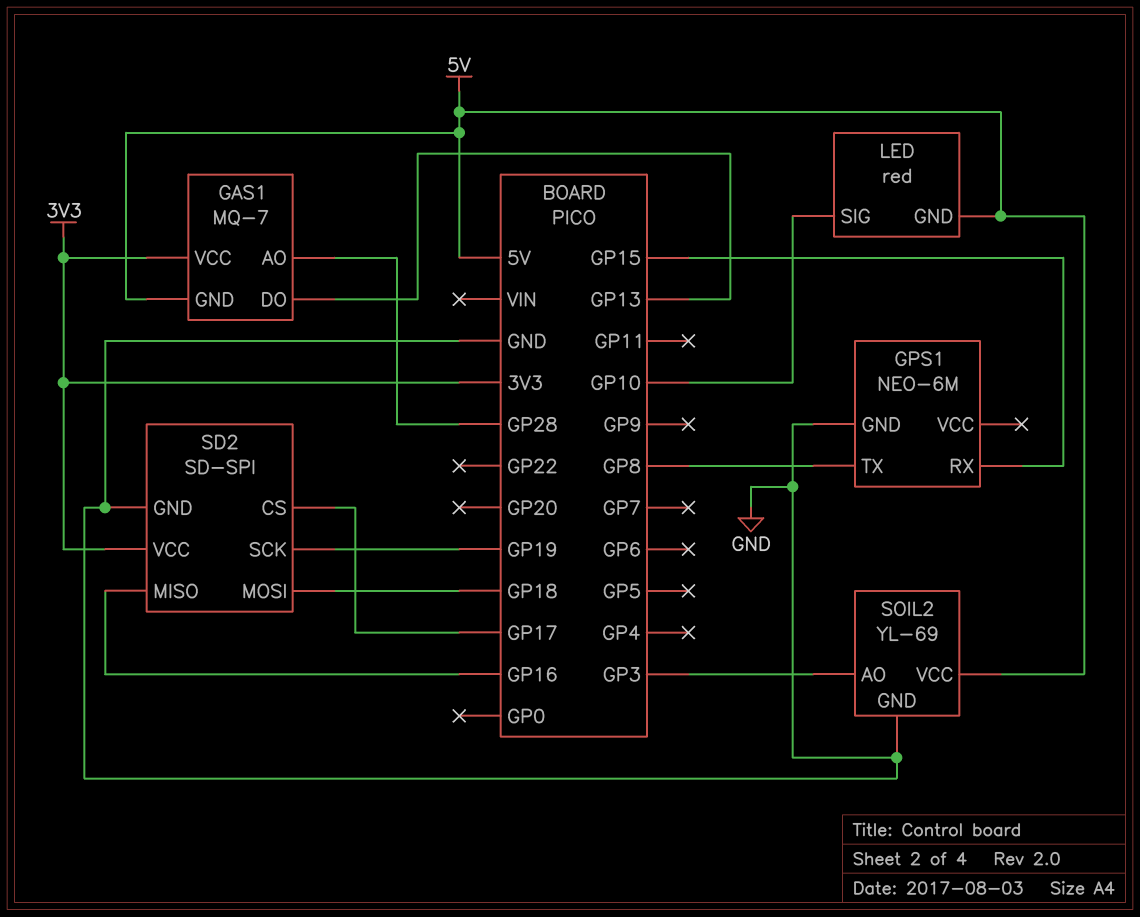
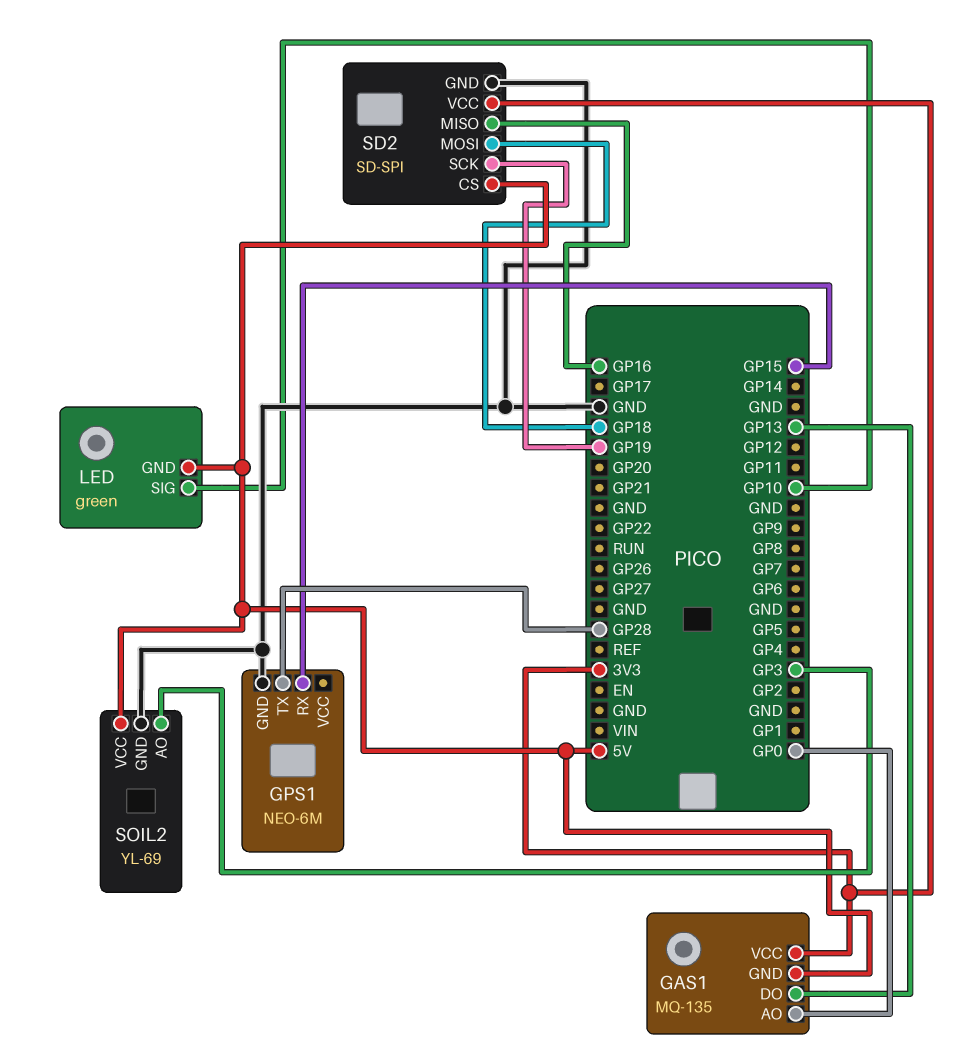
GAS1: MQ-7 -> MQ-135
GAS1 pin AO: GP28 -> GP0
GPS1 pin TX: GP8 -> GP28
LED: red -> green
SD2 pin CS: GP17 -> 5V

